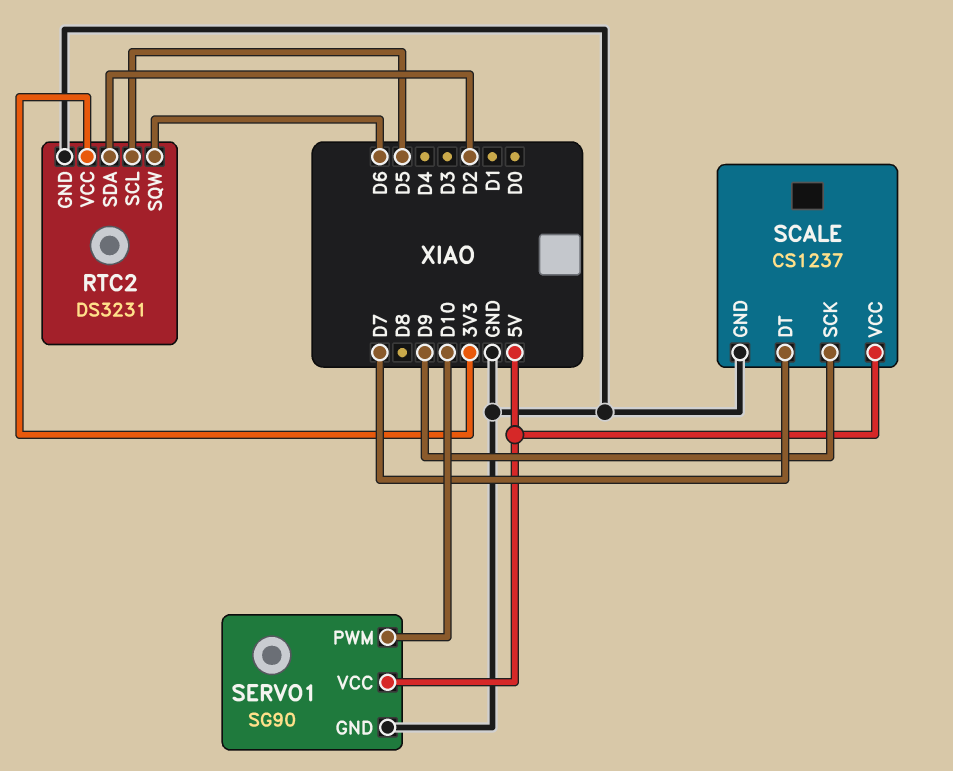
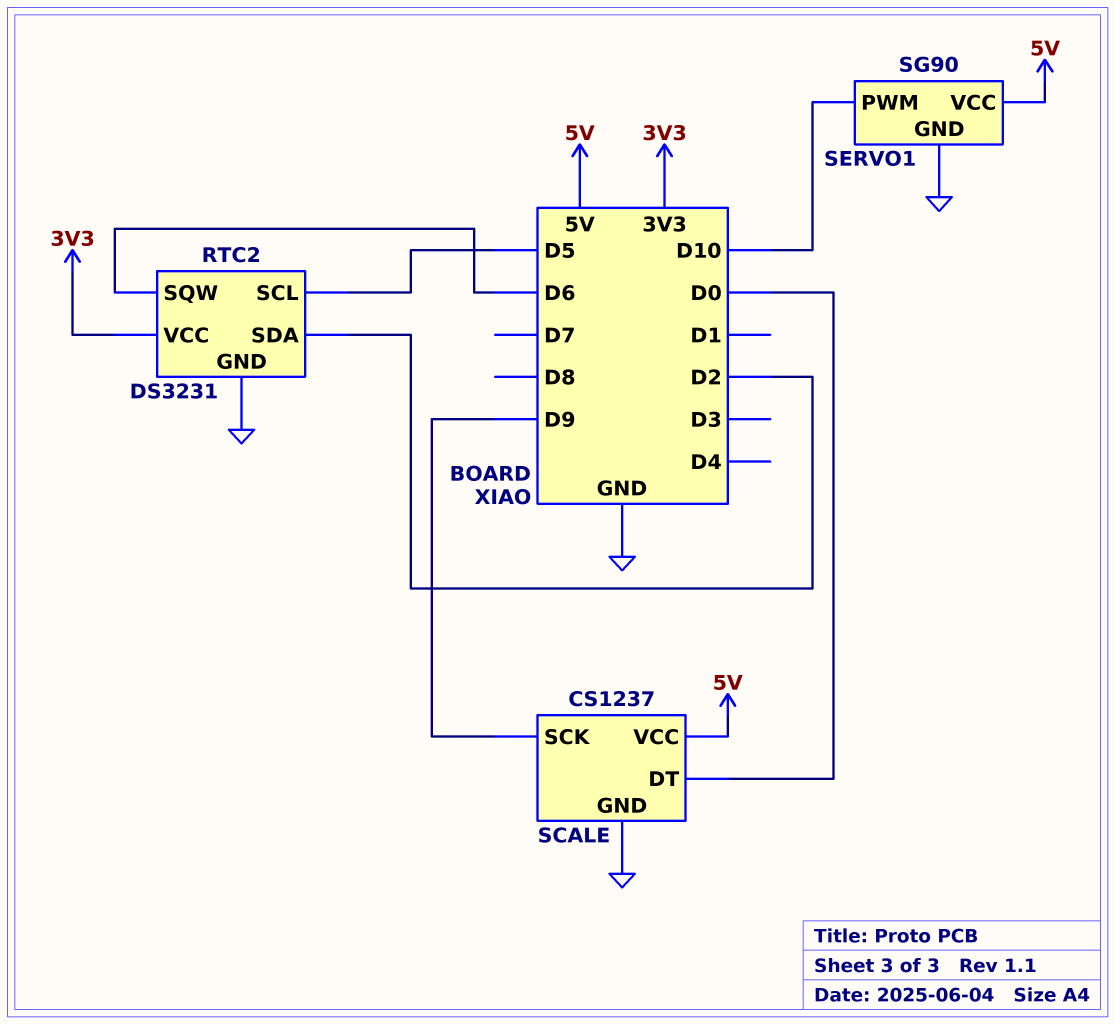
SCALE pin DT: D7 -> D0

